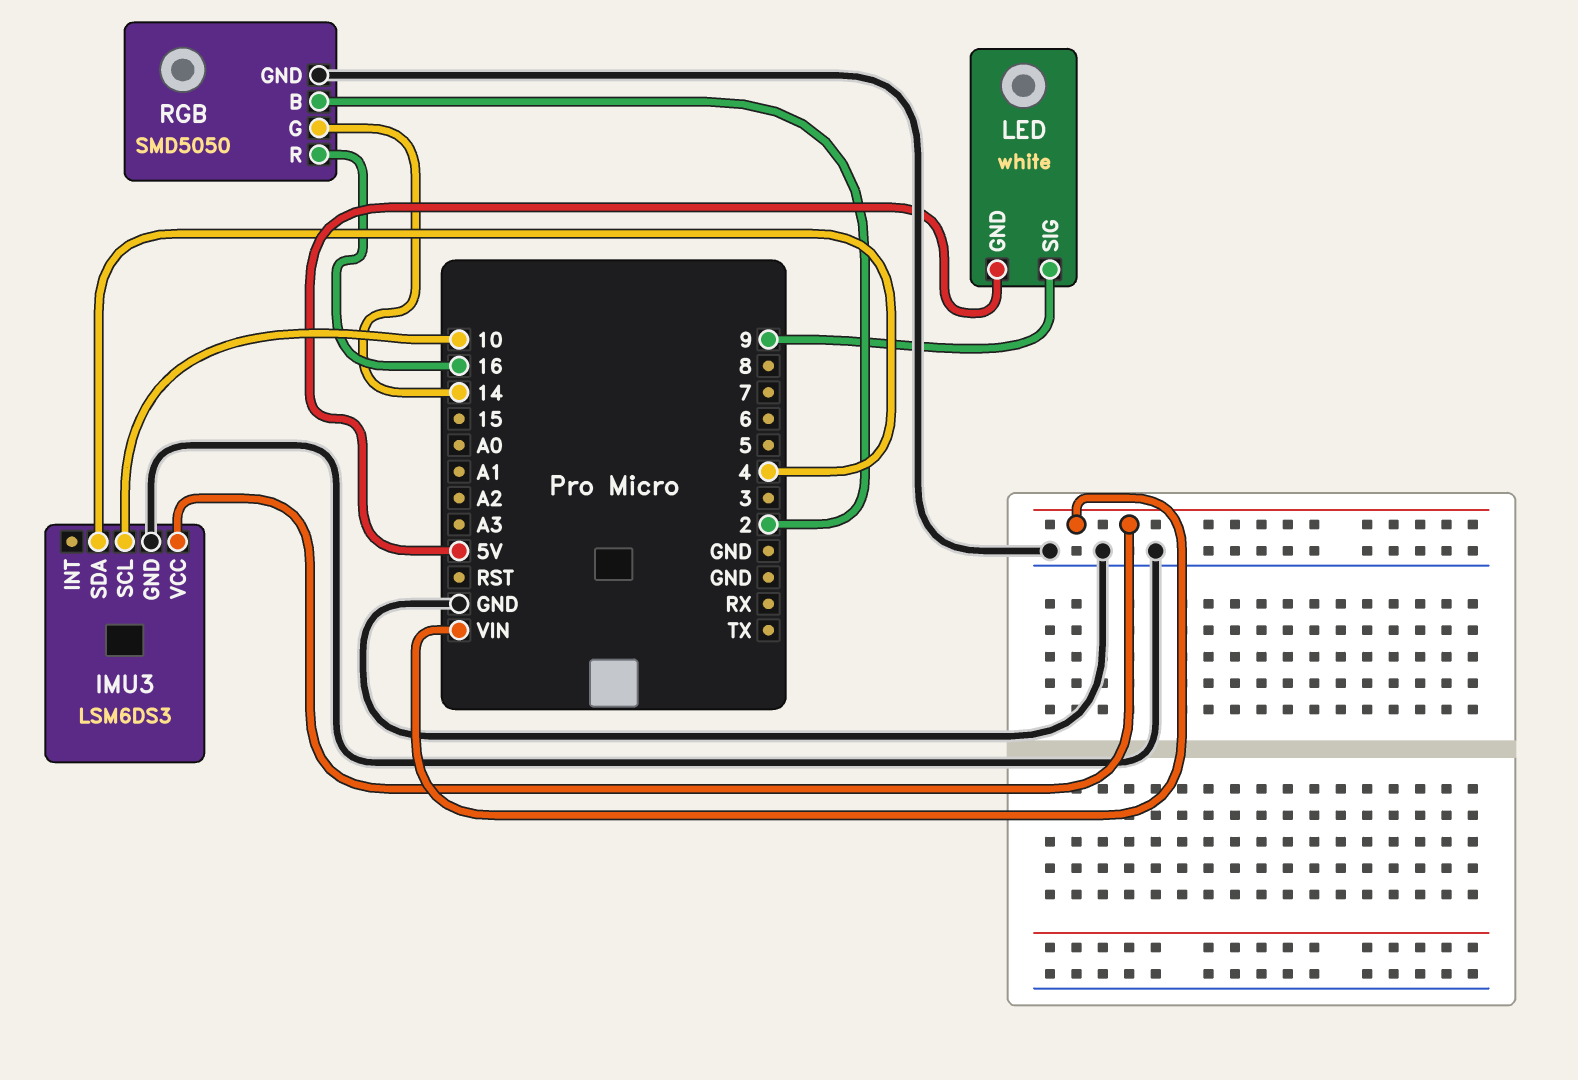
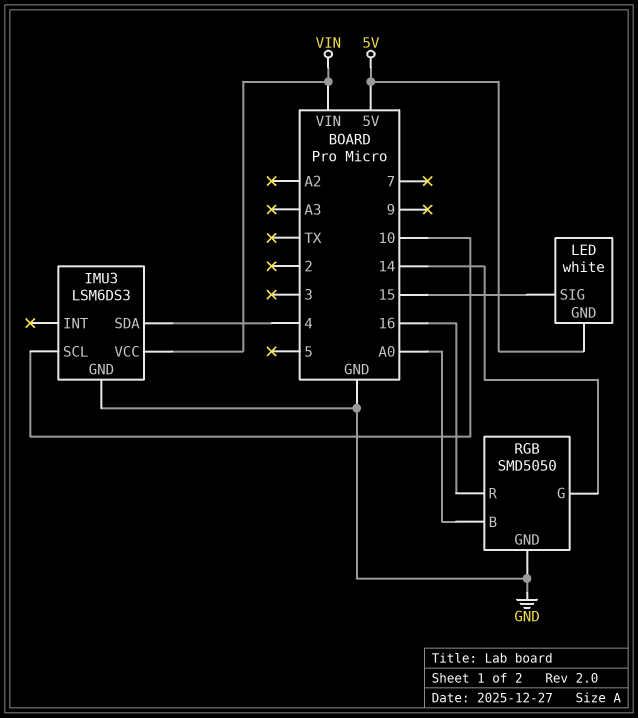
LED pin SIG: 9 -> 15
RGB pin B: 2 -> A0

